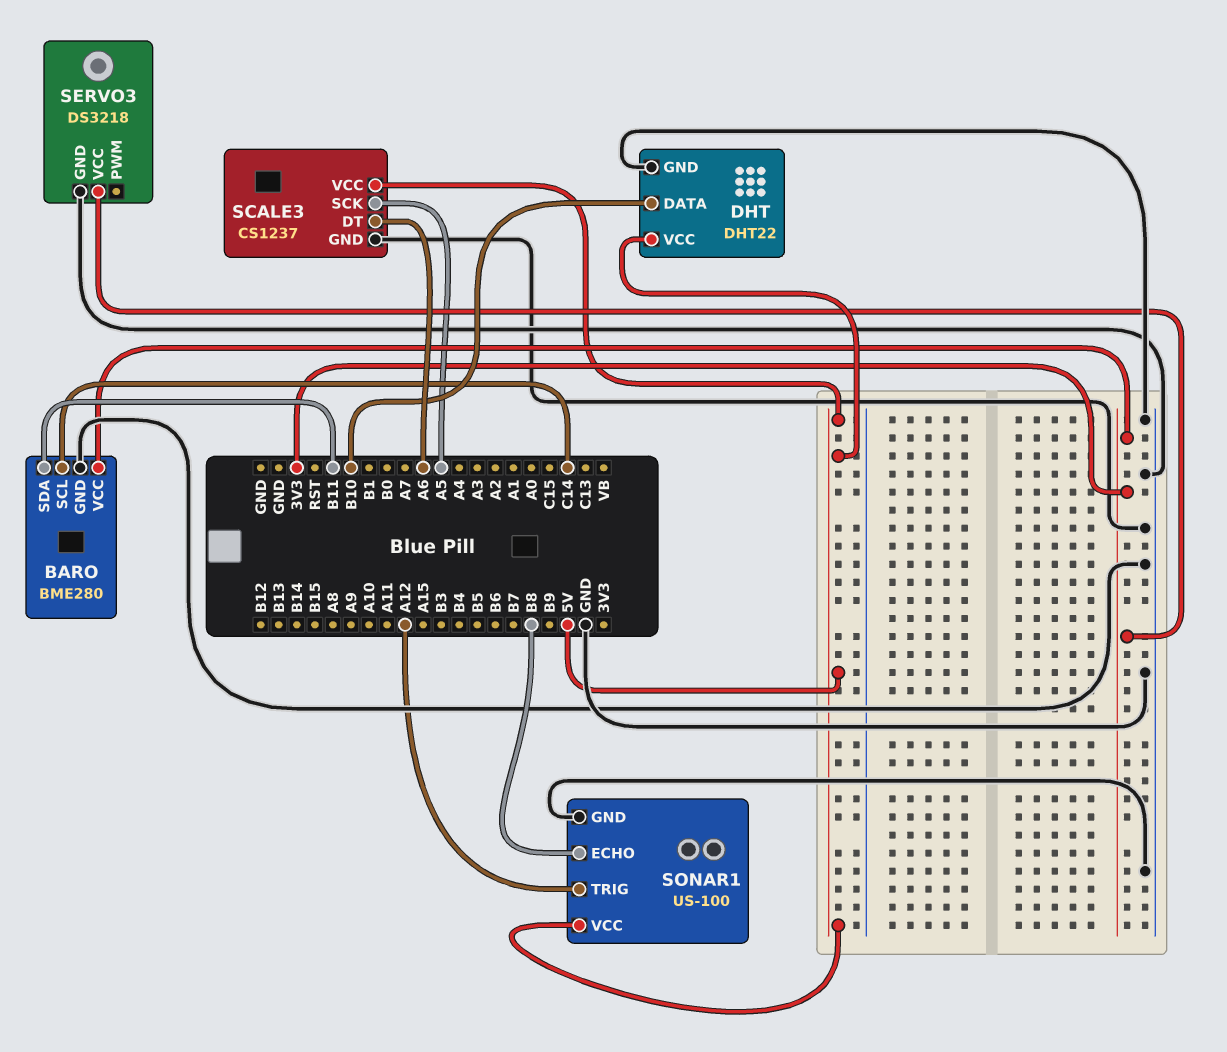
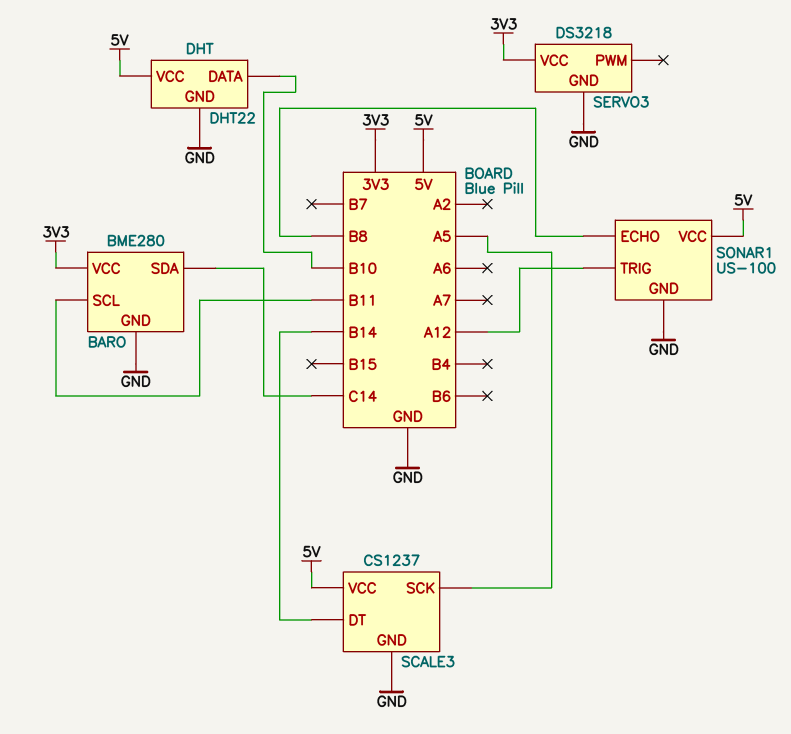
BARO pin SCL: C14 -> B11
BARO pin SDA: B11 -> C14
SCALE3 pin DT: A6 -> B14

